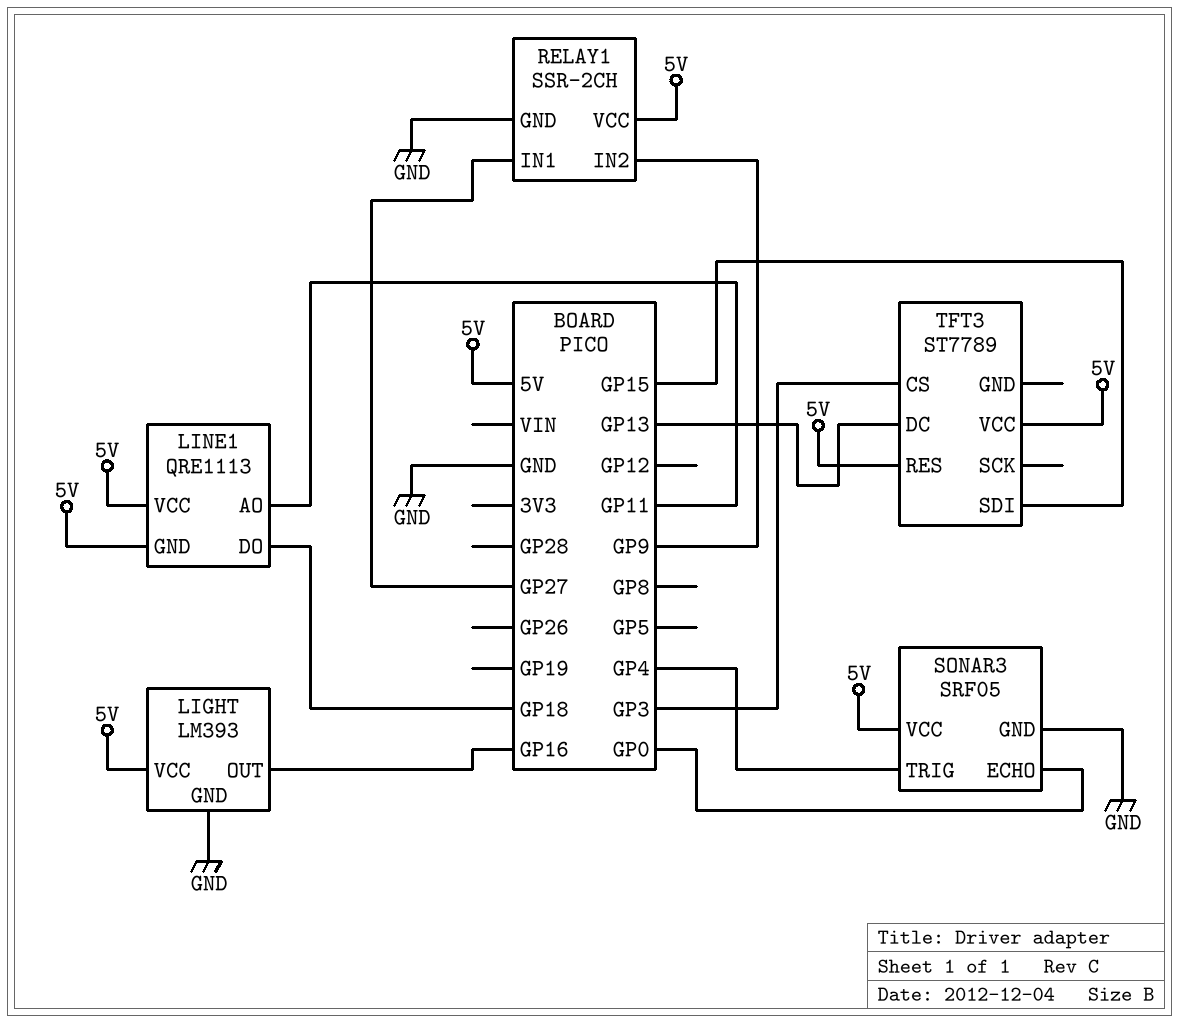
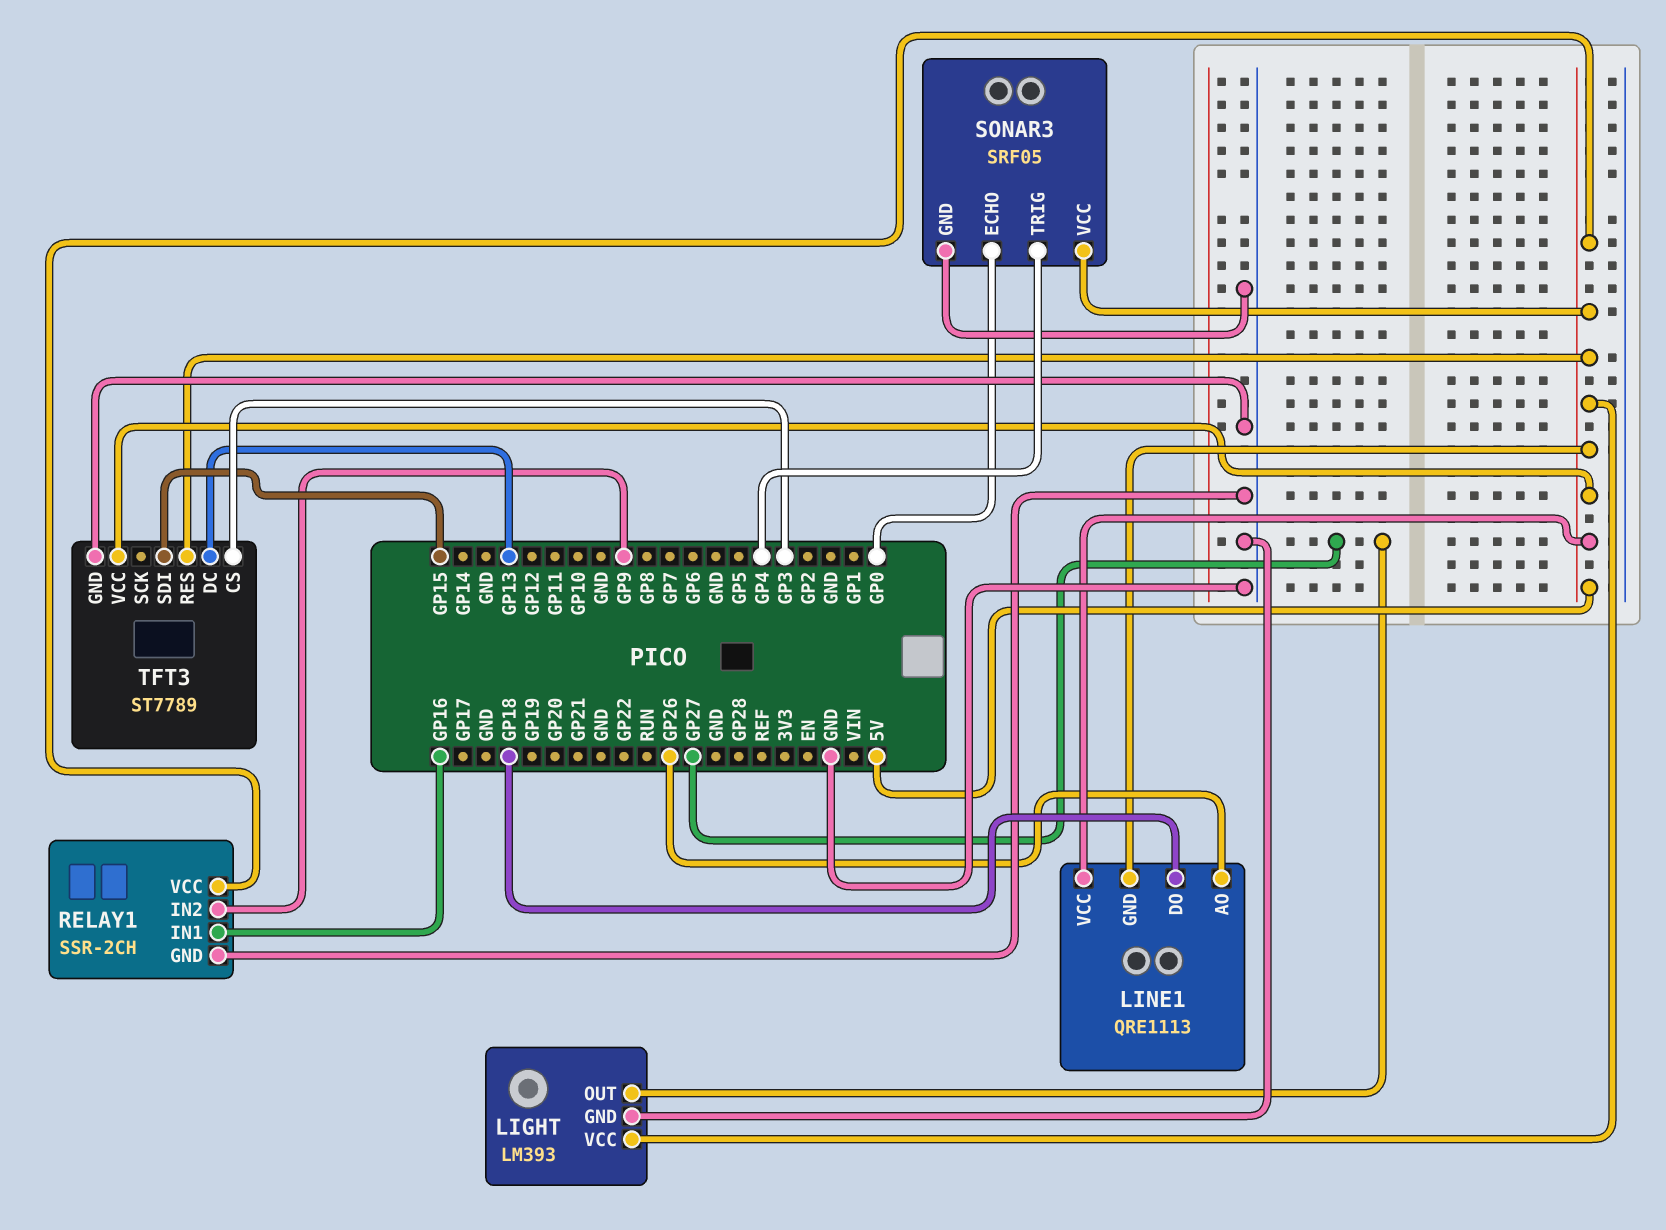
LIGHT pin OUT: GP16 -> GP27
LINE1 pin AO: GP11 -> GP26
RELAY1 pin IN1: GP27 -> GP16
TFT3 pin GND: none -> GND

